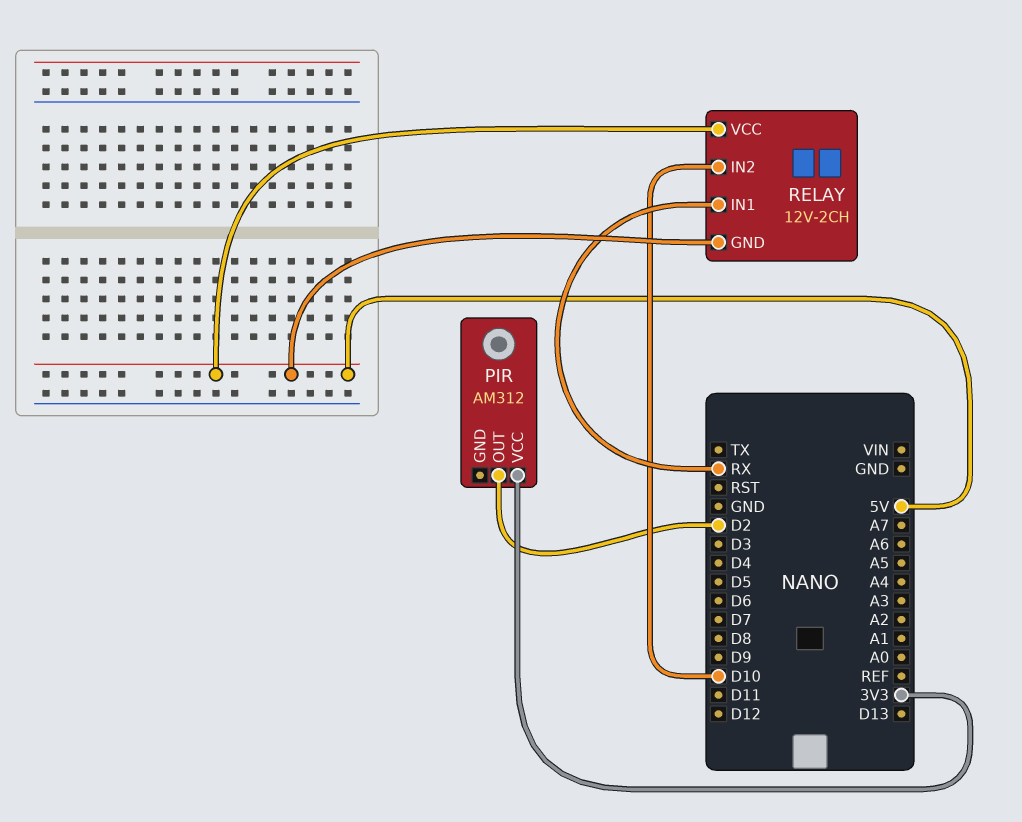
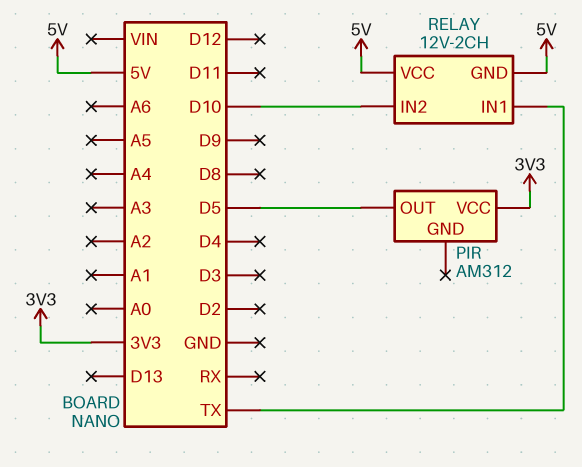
PIR pin OUT: D2 -> D5
RELAY pin IN1: RX -> TX

